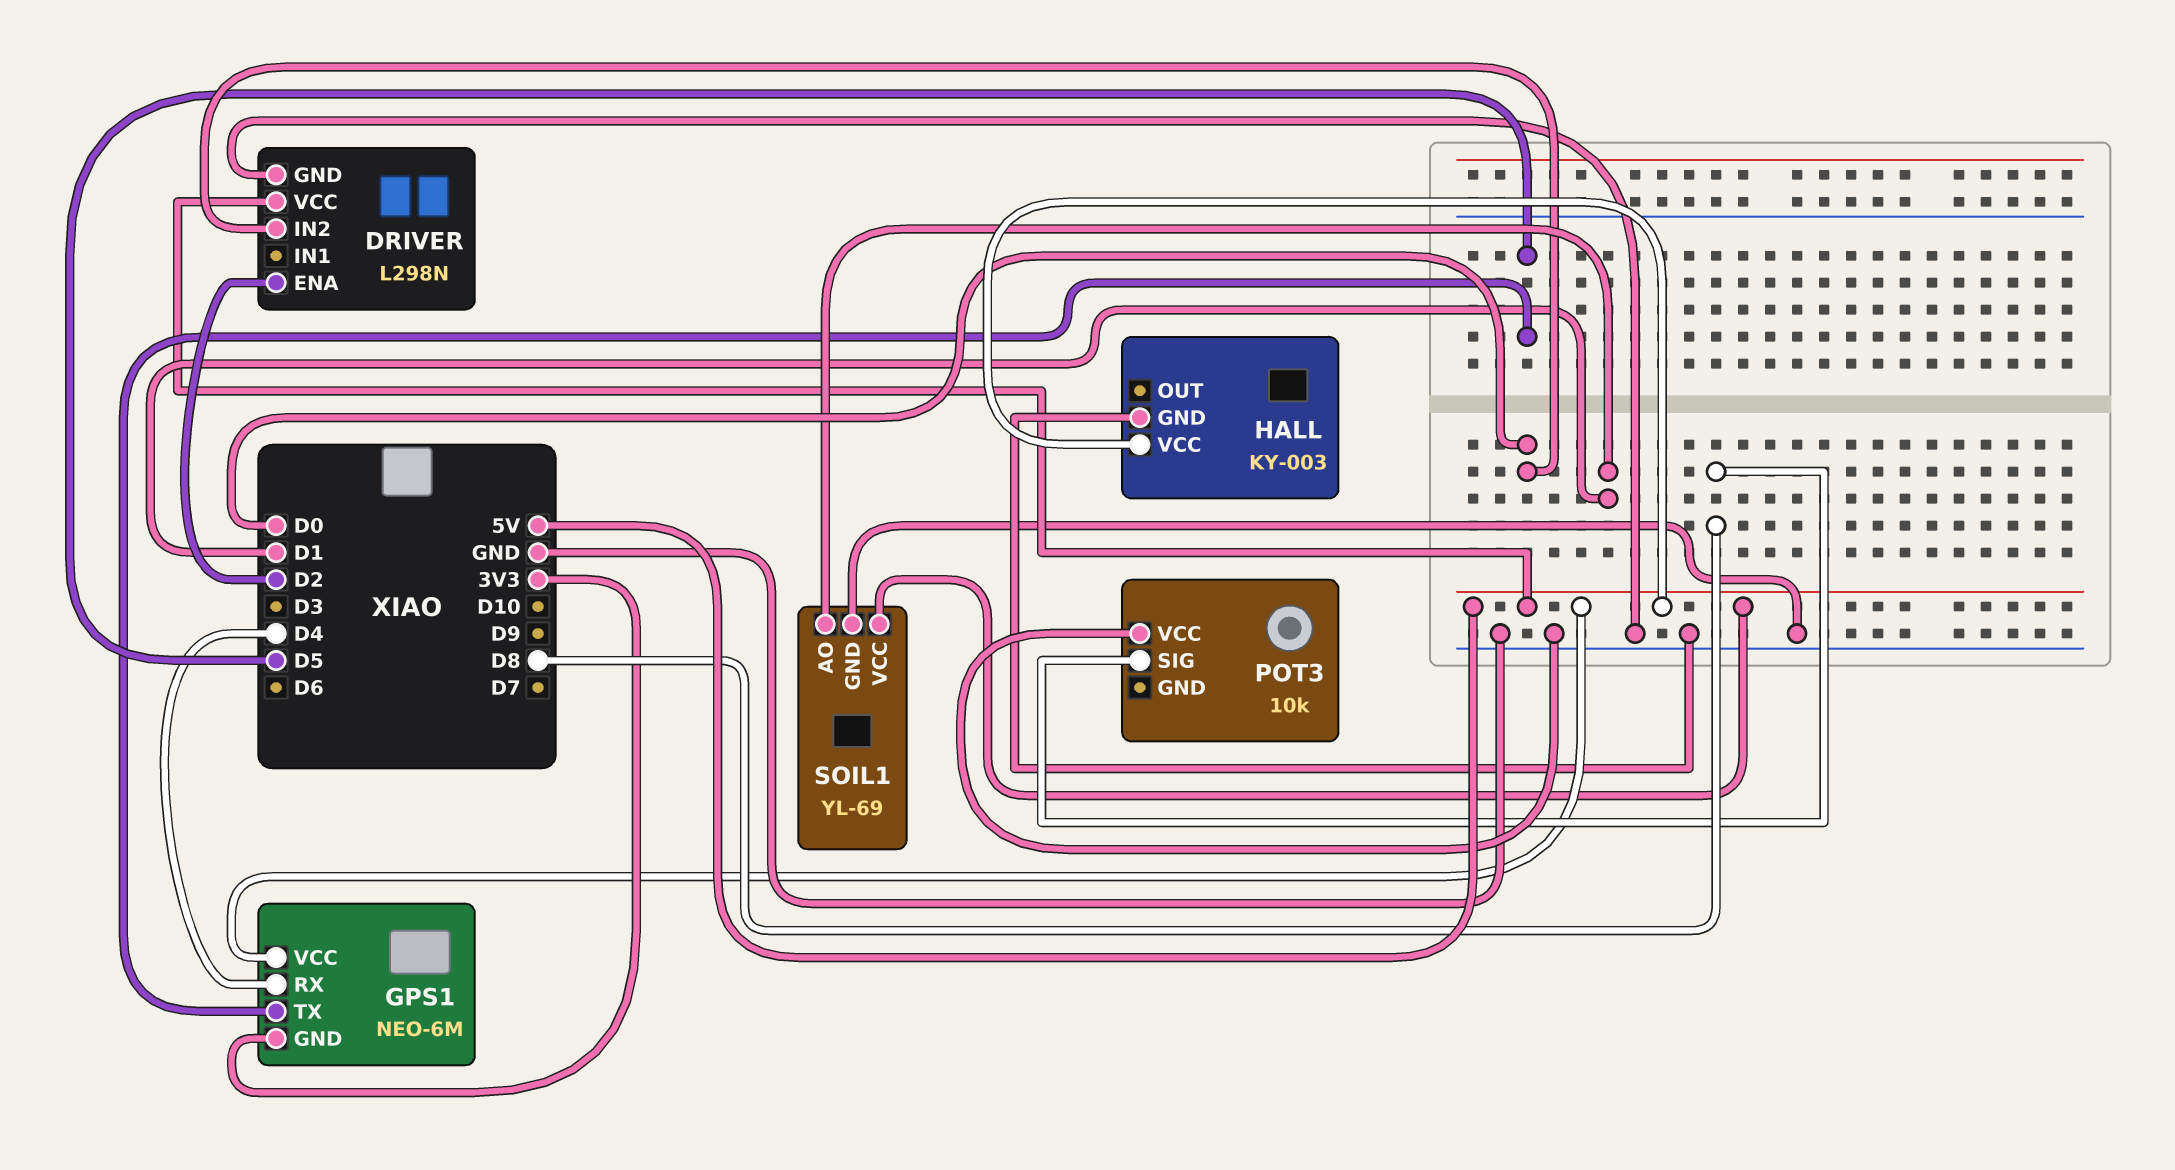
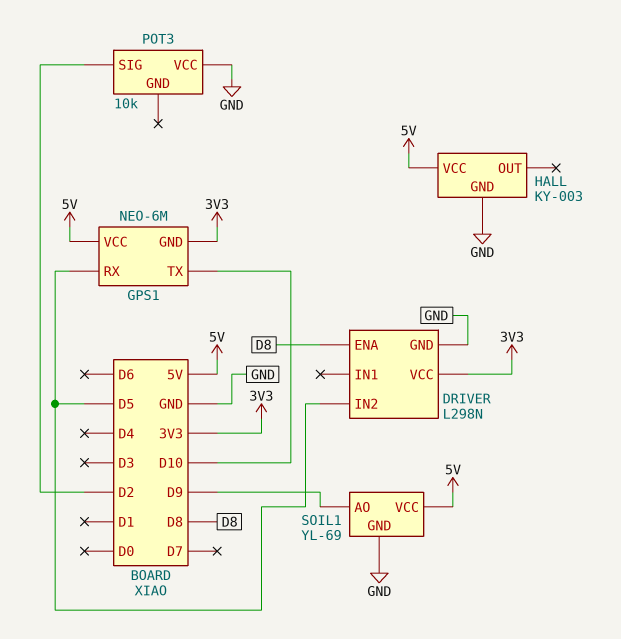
DRIVER pin ENA: D2 -> D8
DRIVER pin IN2: D0 -> D5
DRIVER pin VCC: 5V -> 3V3
GPS1 pin RX: D4 -> D5
GPS1 pin TX: D5 -> D10
POT3 pin SIG: D8 -> D2
SOIL1 pin AO: D1 -> D9

